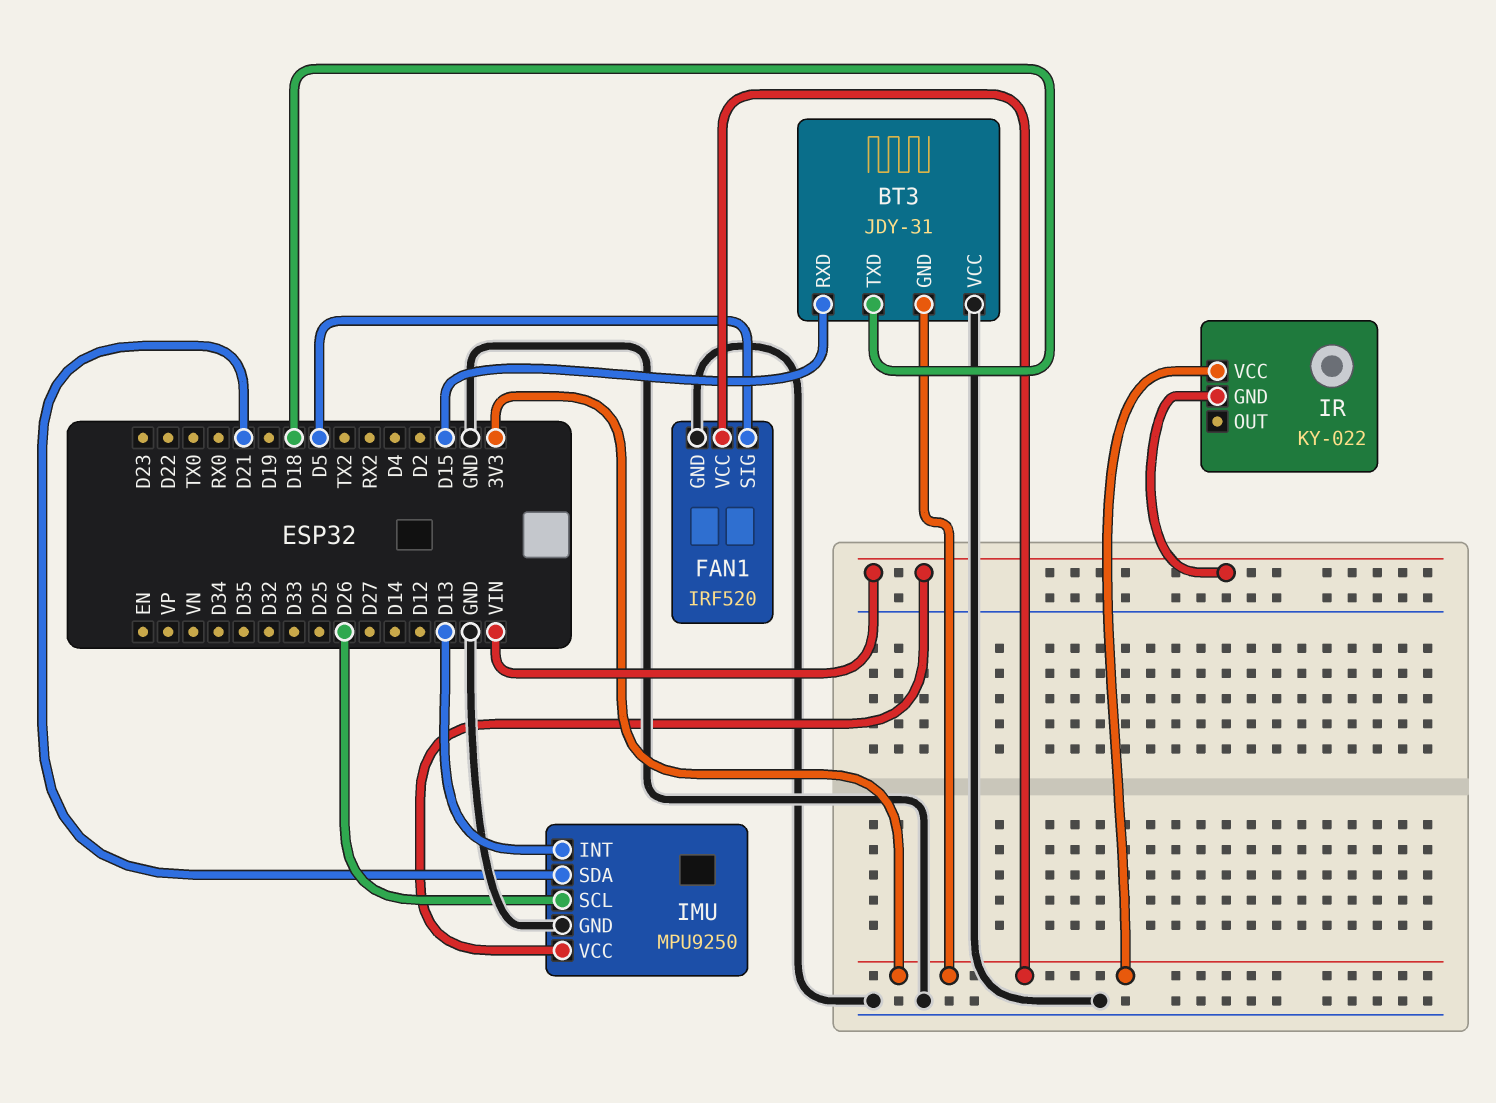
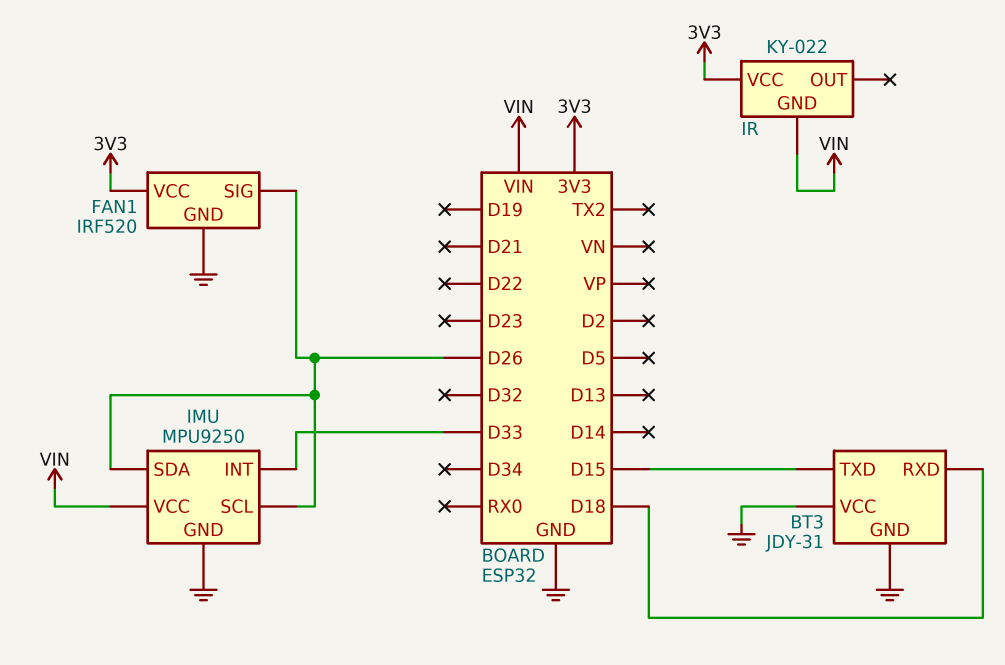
BT3 pin GND: 3V3 -> GND
BT3 pin RXD: D15 -> D18
BT3 pin TXD: D18 -> D15
FAN1 pin SIG: D5 -> D26
IMU pin INT: D13 -> D33
IMU pin SDA: D21 -> D26

